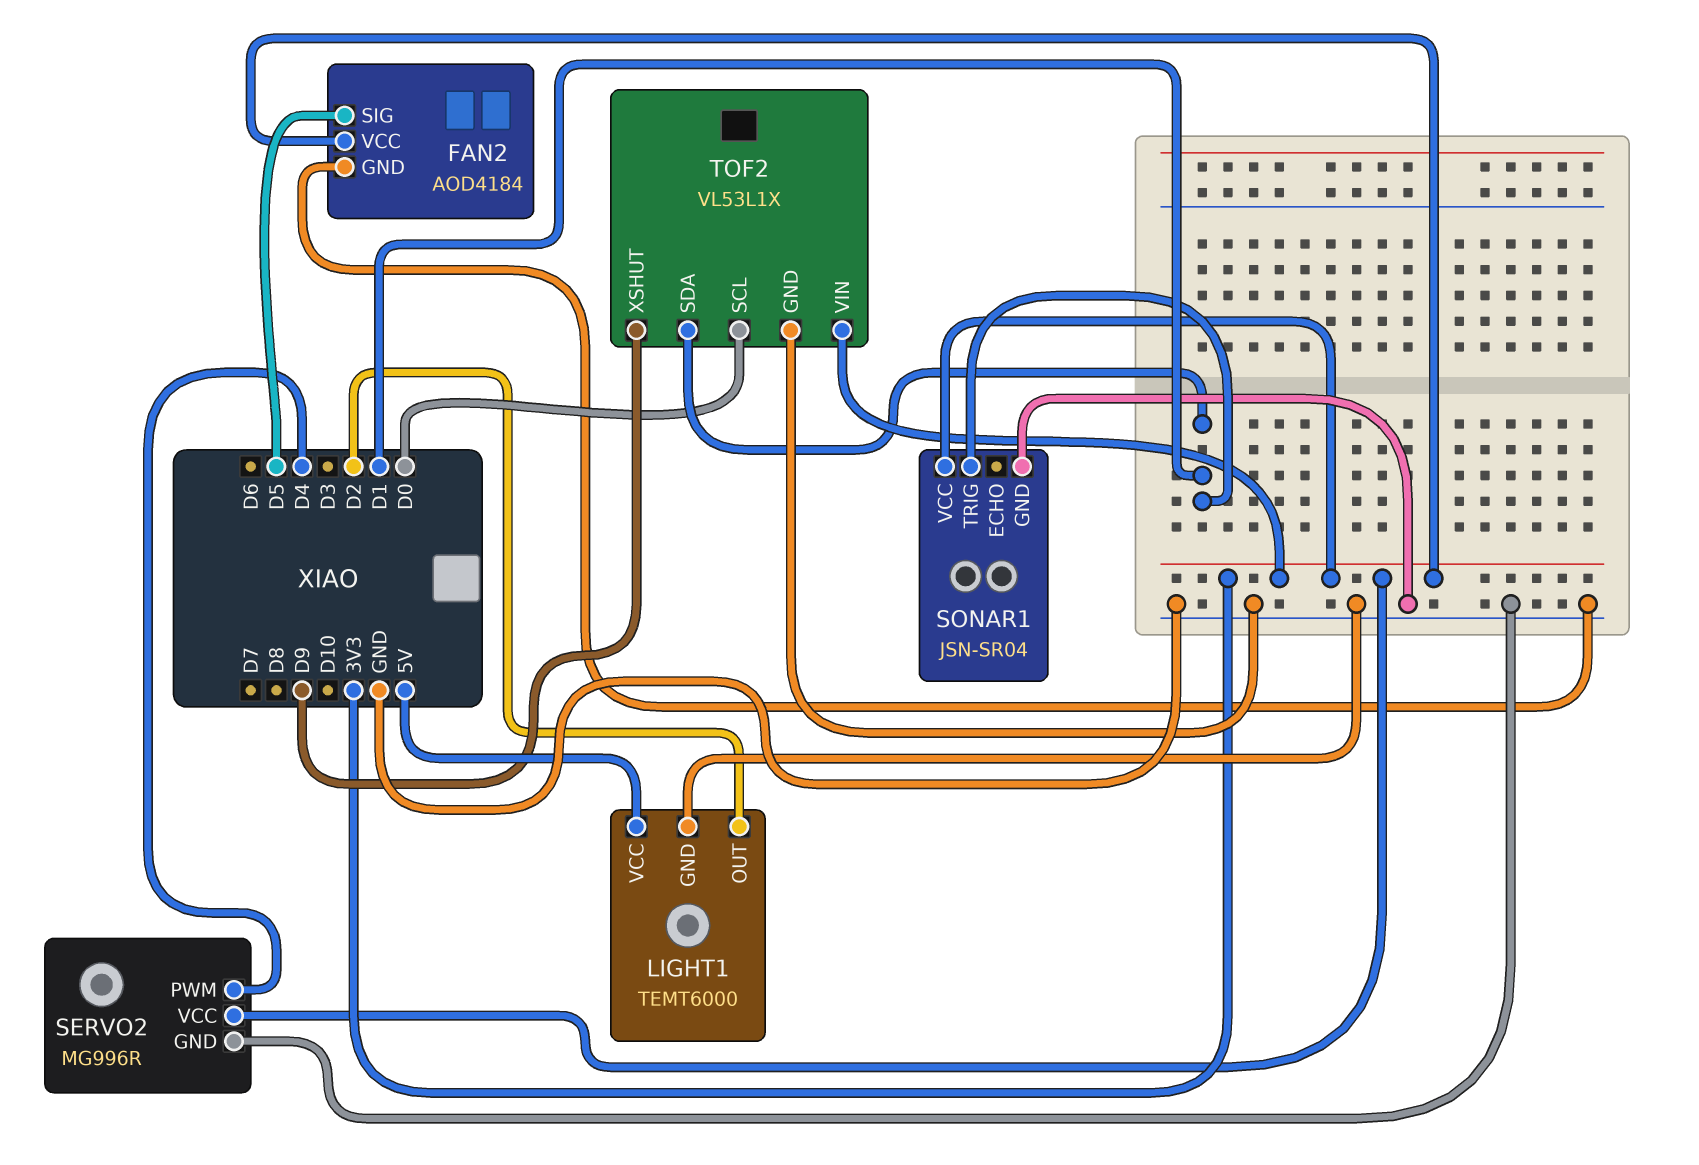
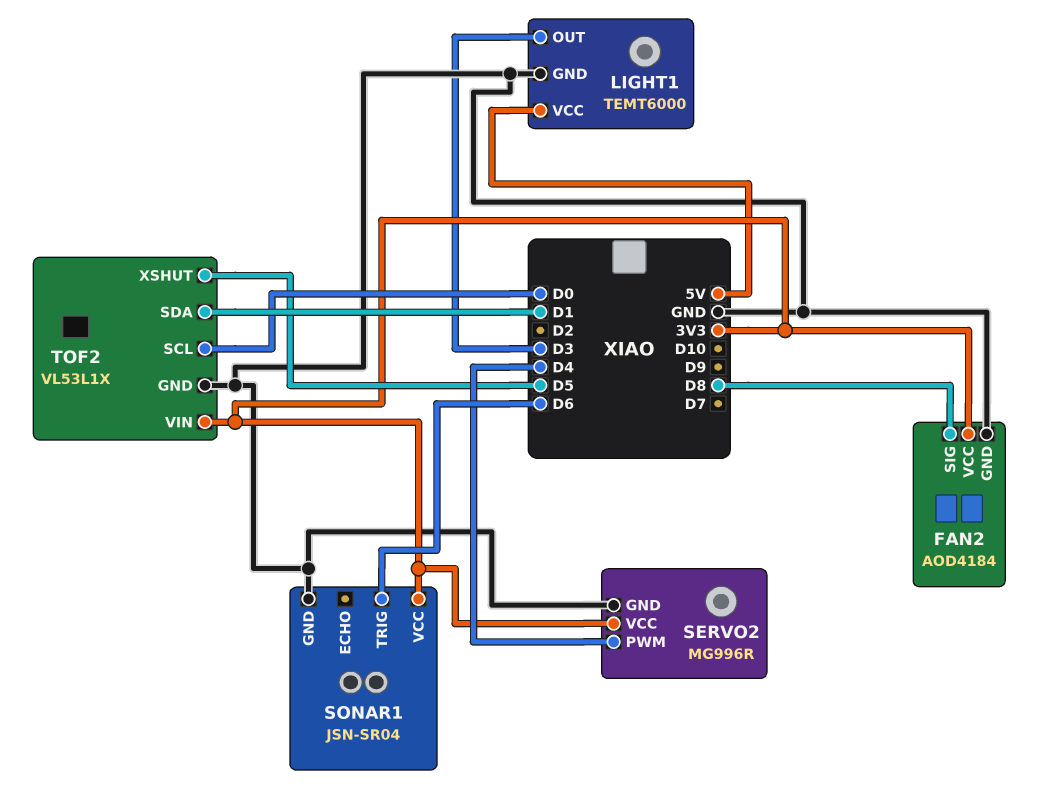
FAN2 pin SIG: D5 -> D8
LIGHT1 pin OUT: D2 -> D3
SONAR1 pin TRIG: D1 -> D6
TOF2 pin XSHUT: D9 -> D5

